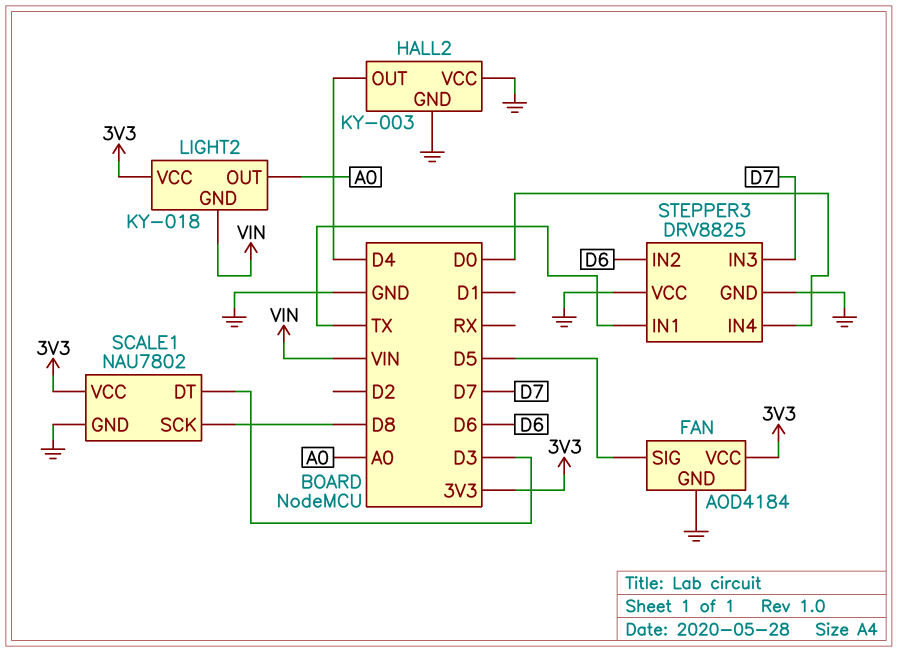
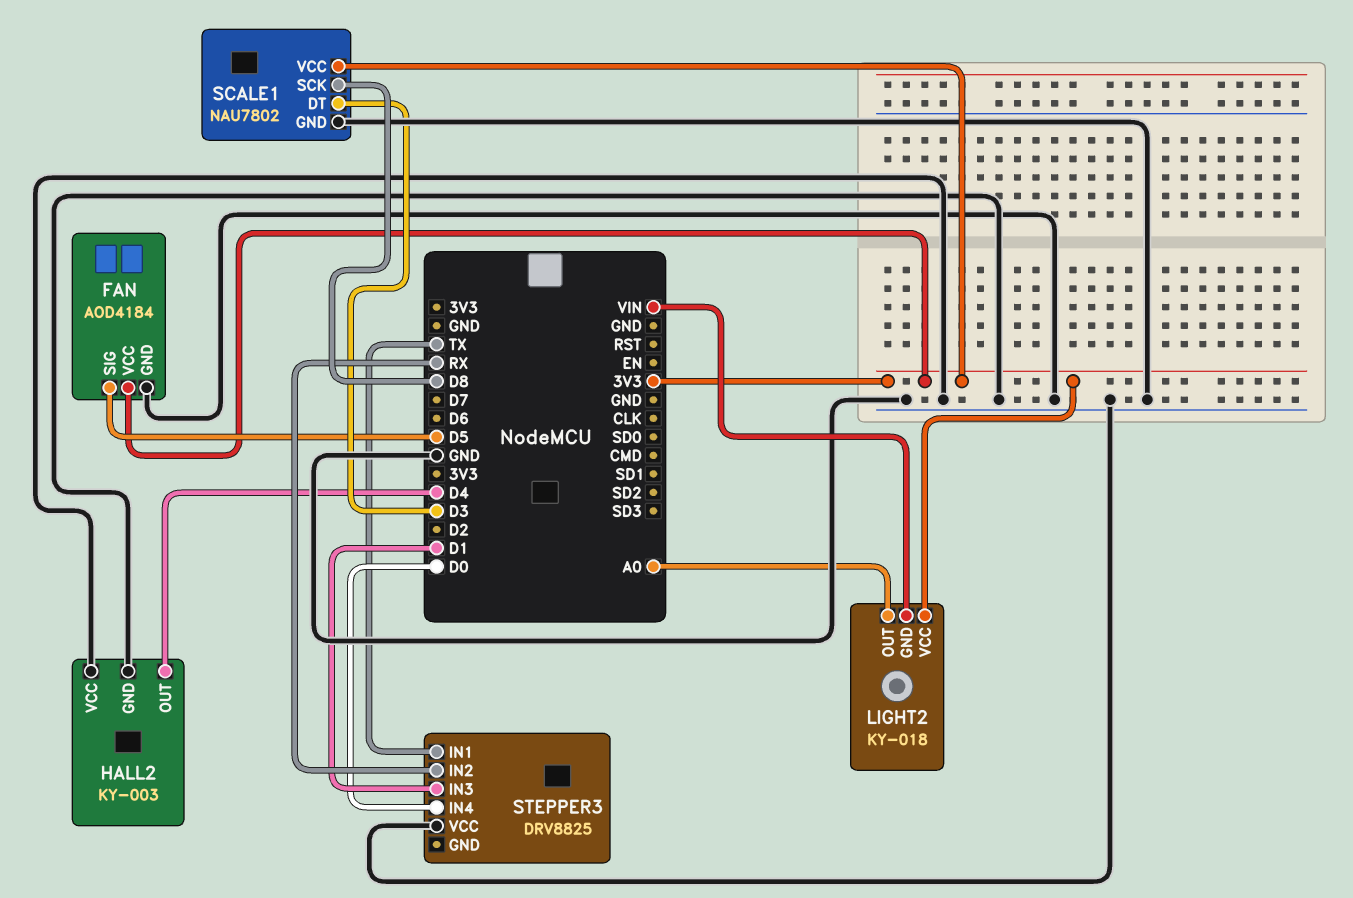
STEPPER3 pin GND: GND -> none
STEPPER3 pin IN2: D6 -> RX
STEPPER3 pin IN3: D7 -> D1

